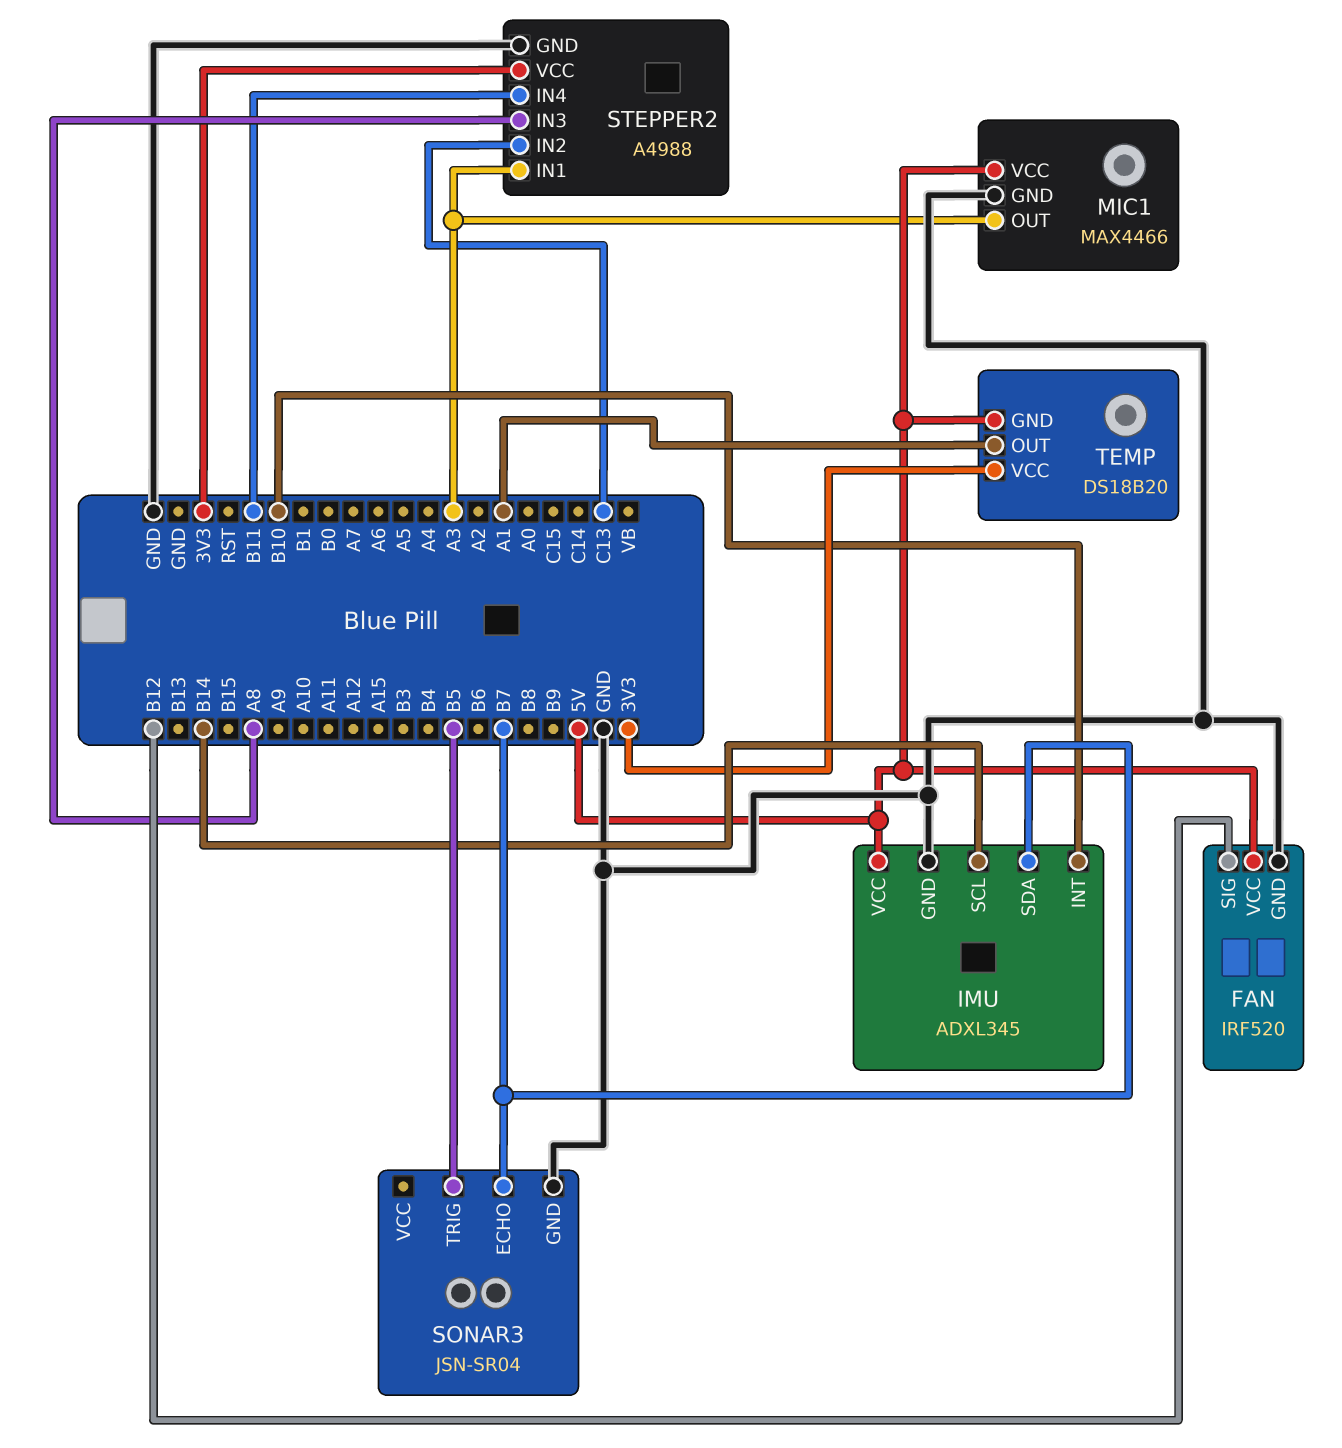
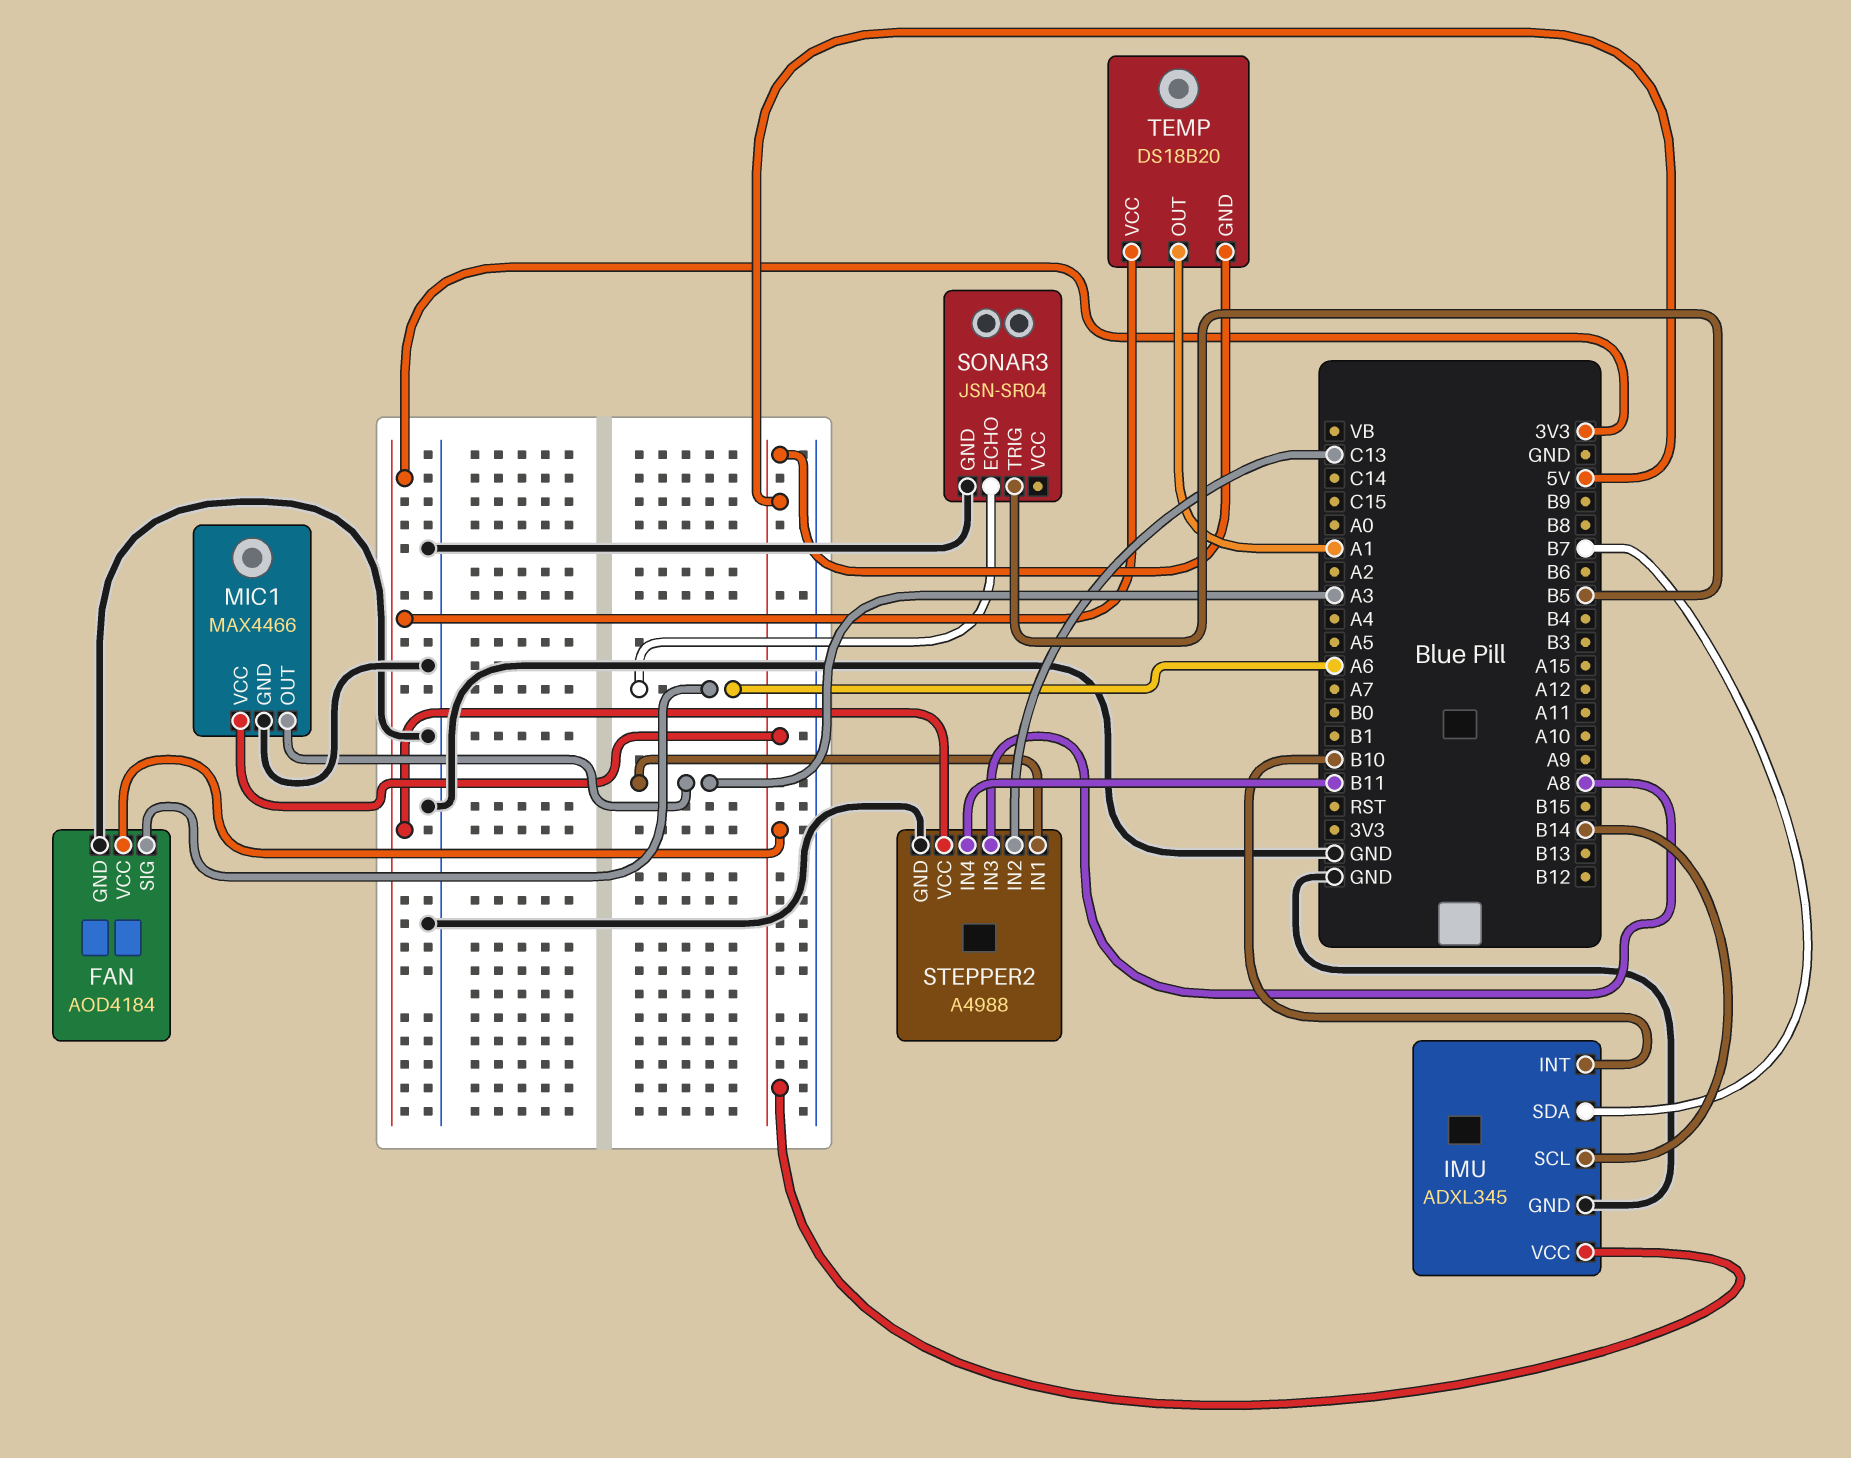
FAN: IRF520 -> AOD4184
FAN pin SIG: B12 -> A6
SONAR3 pin ECHO: B7 -> A6

